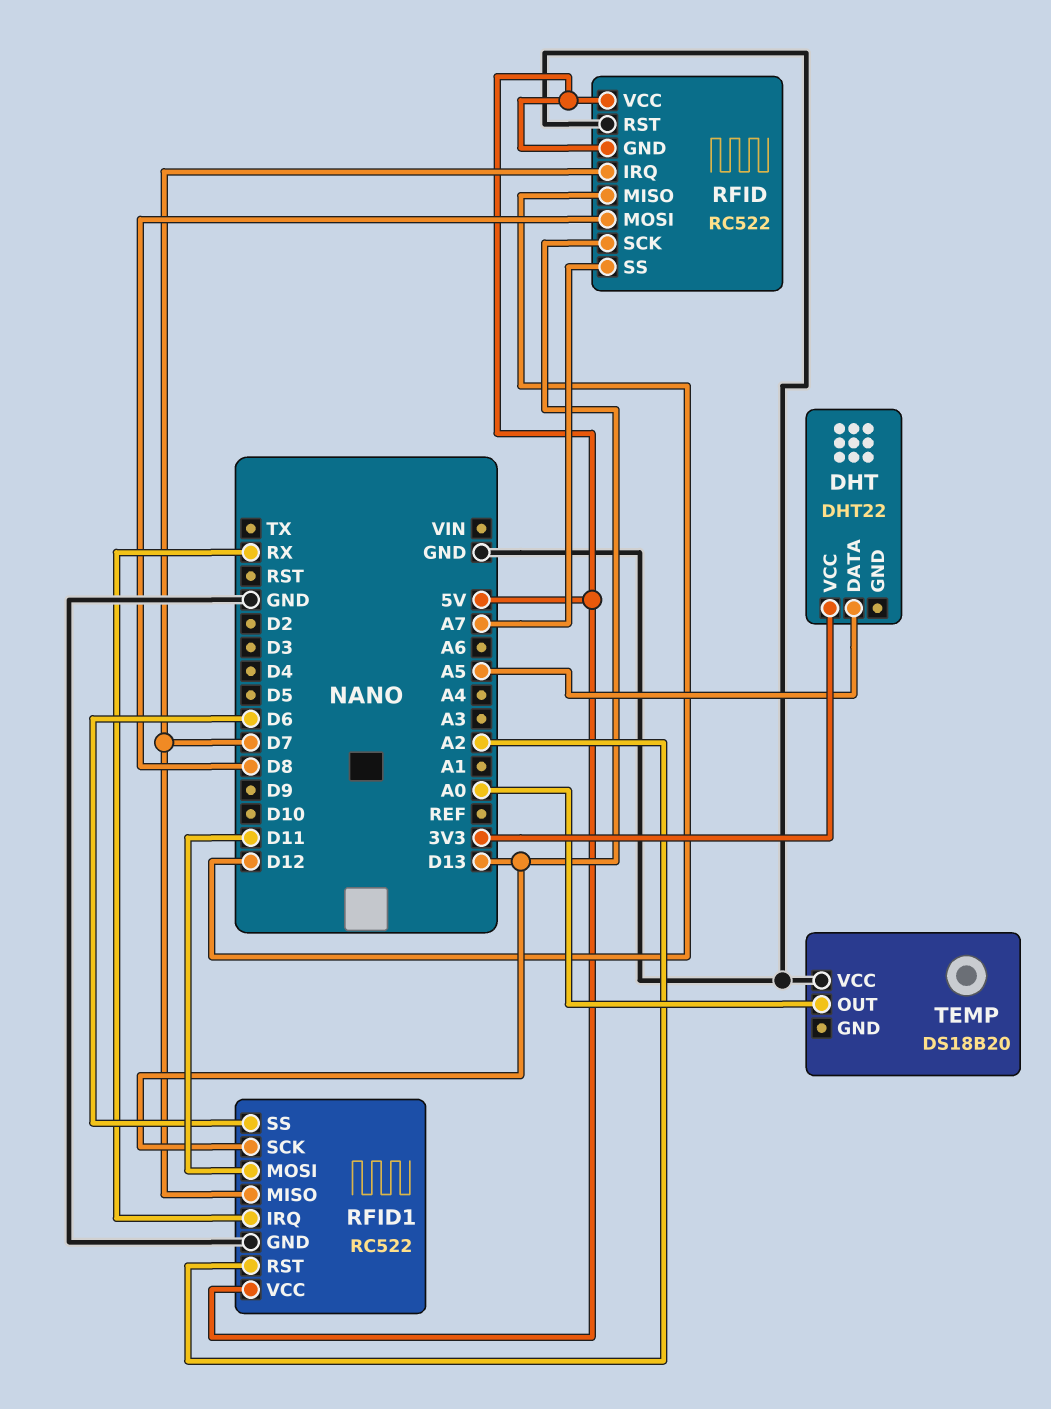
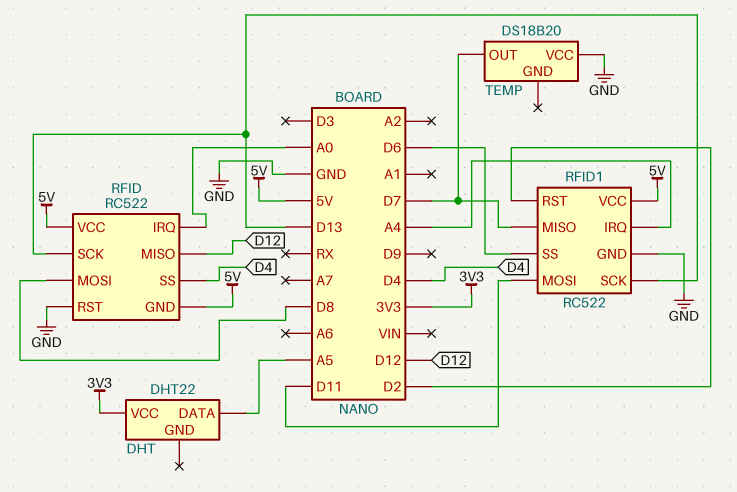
RFID pin IRQ: D7 -> A0
RFID pin SS: A7 -> D4
RFID1 pin IRQ: RX -> A4
RFID1 pin RST: A2 -> D2
TEMP pin OUT: A0 -> D7

